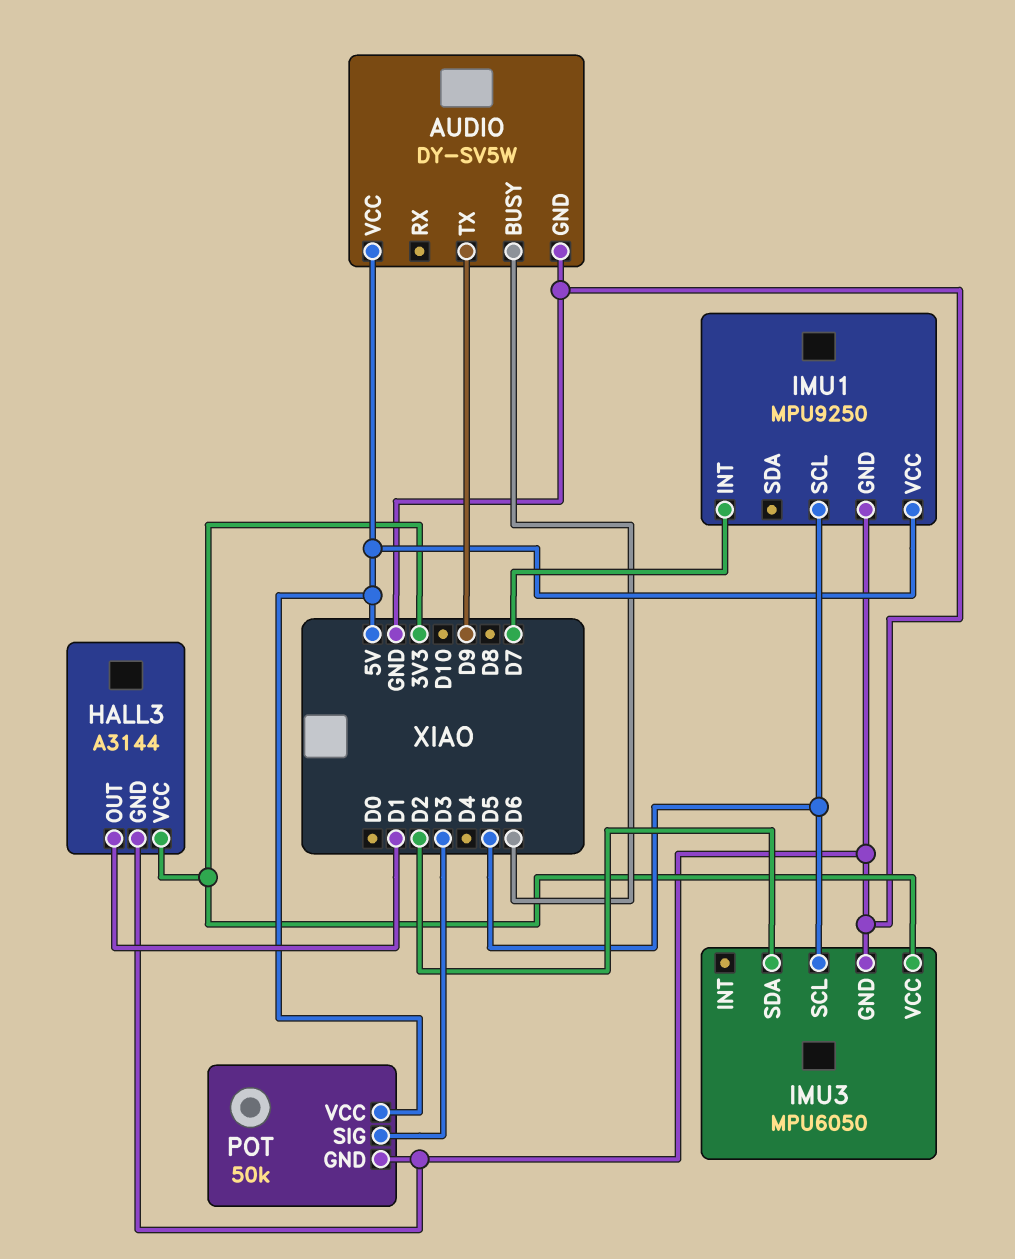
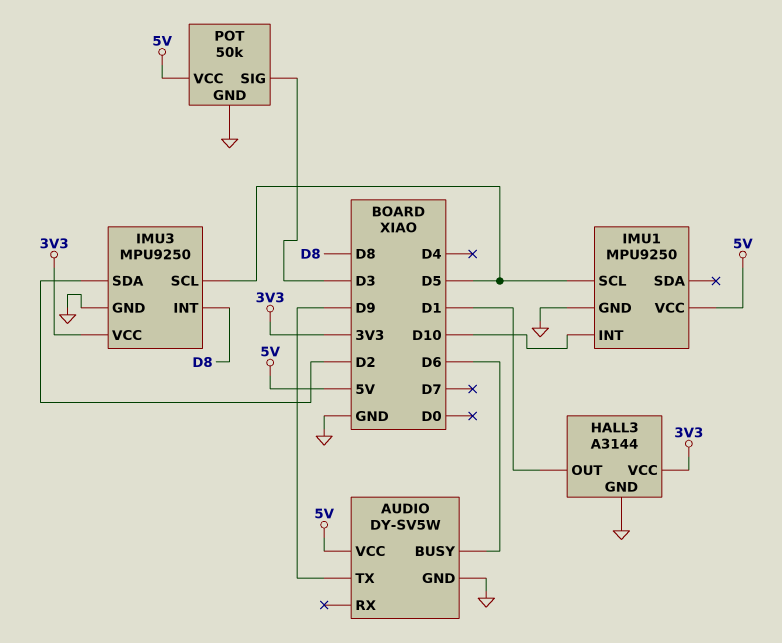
IMU1 pin INT: D7 -> D10
IMU3: MPU6050 -> MPU9250
IMU3 pin INT: none -> D8

